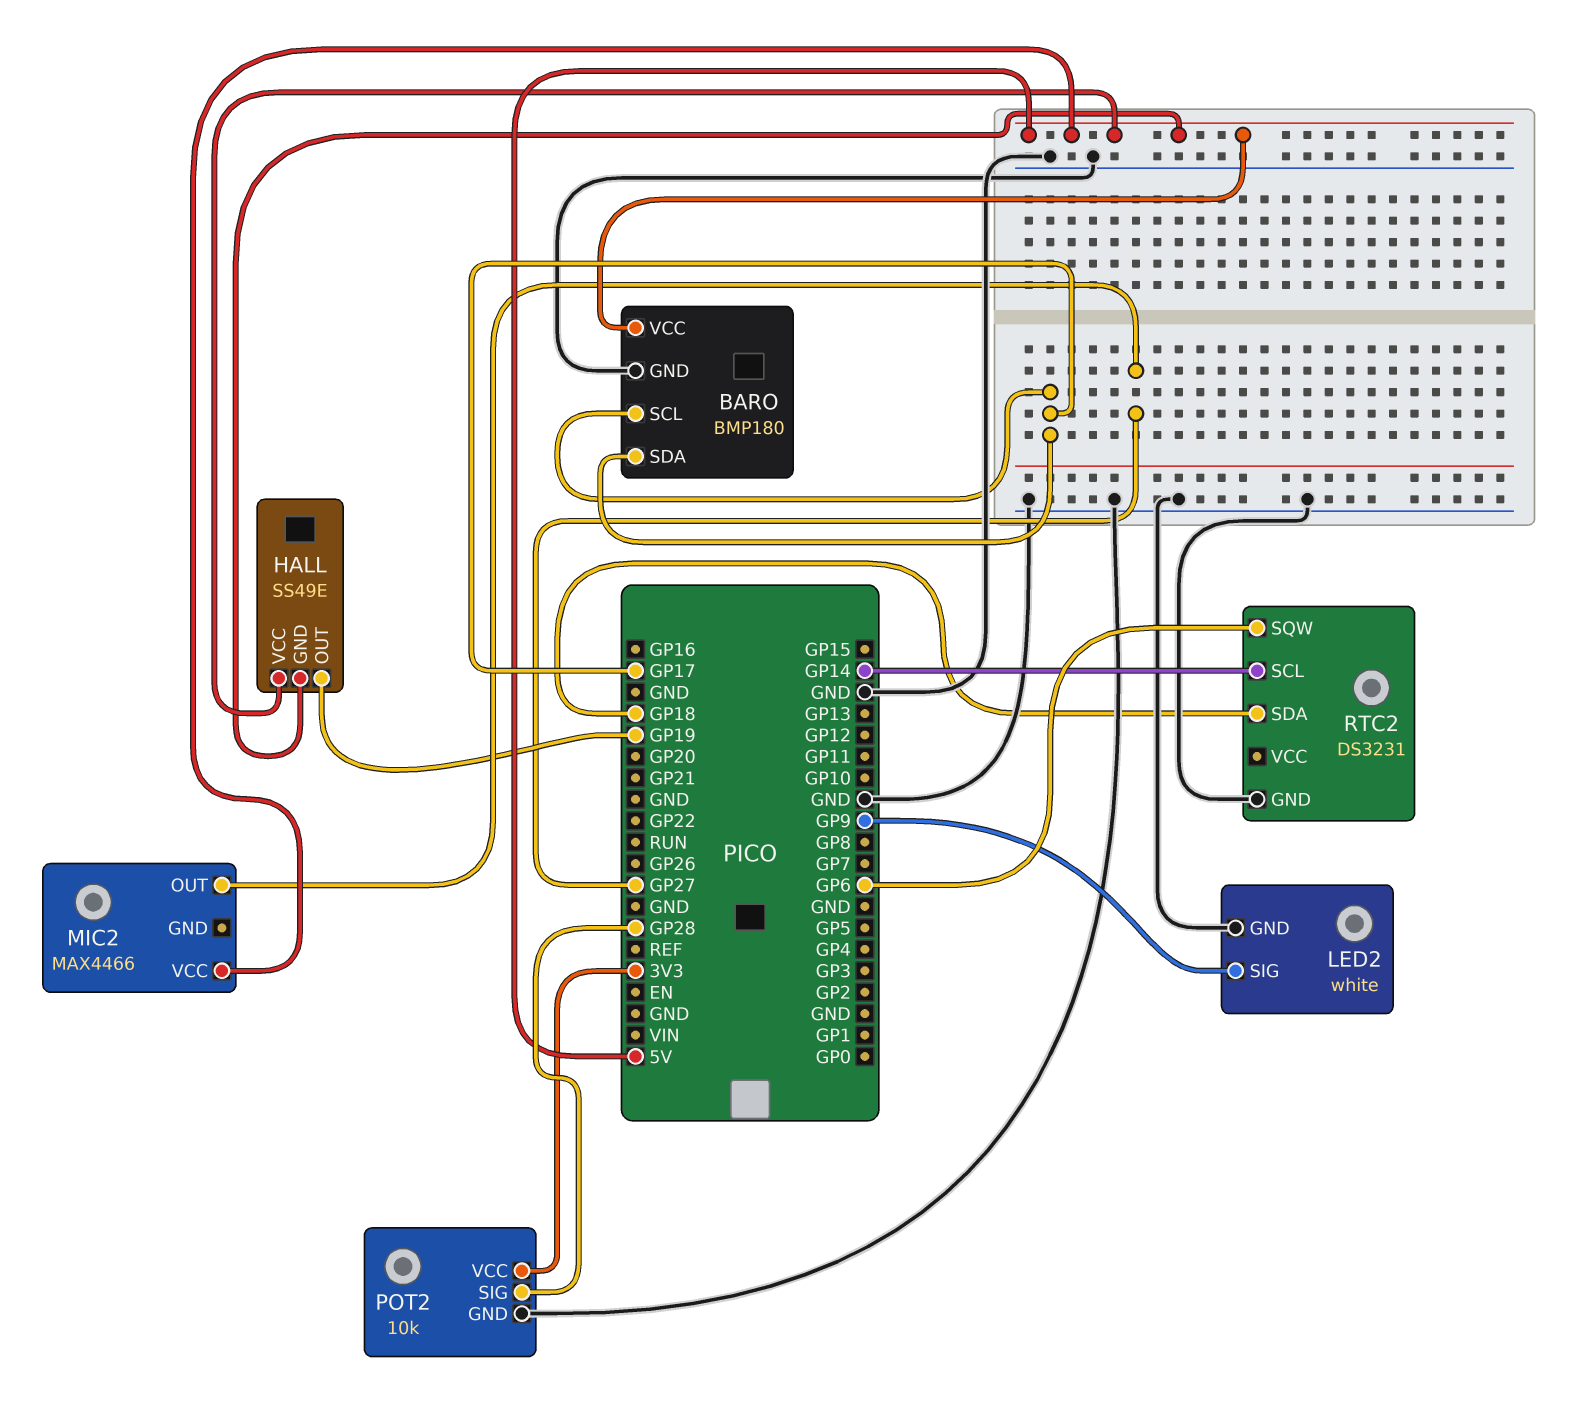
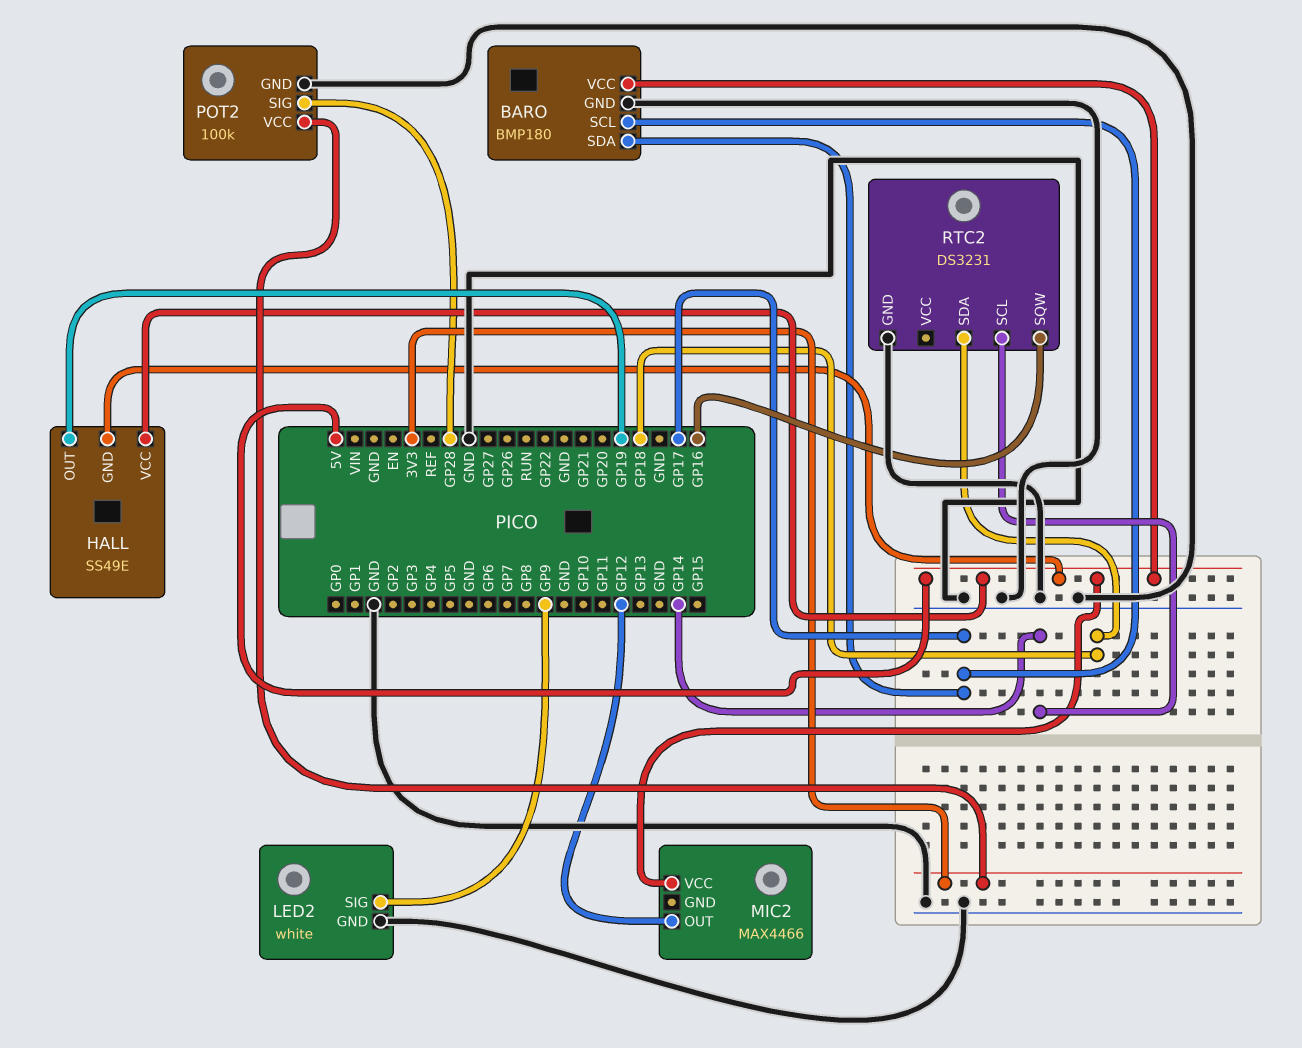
MIC2 pin OUT: GP27 -> GP12
POT2: 10k -> 100k
RTC2 pin SQW: GP6 -> GP16

